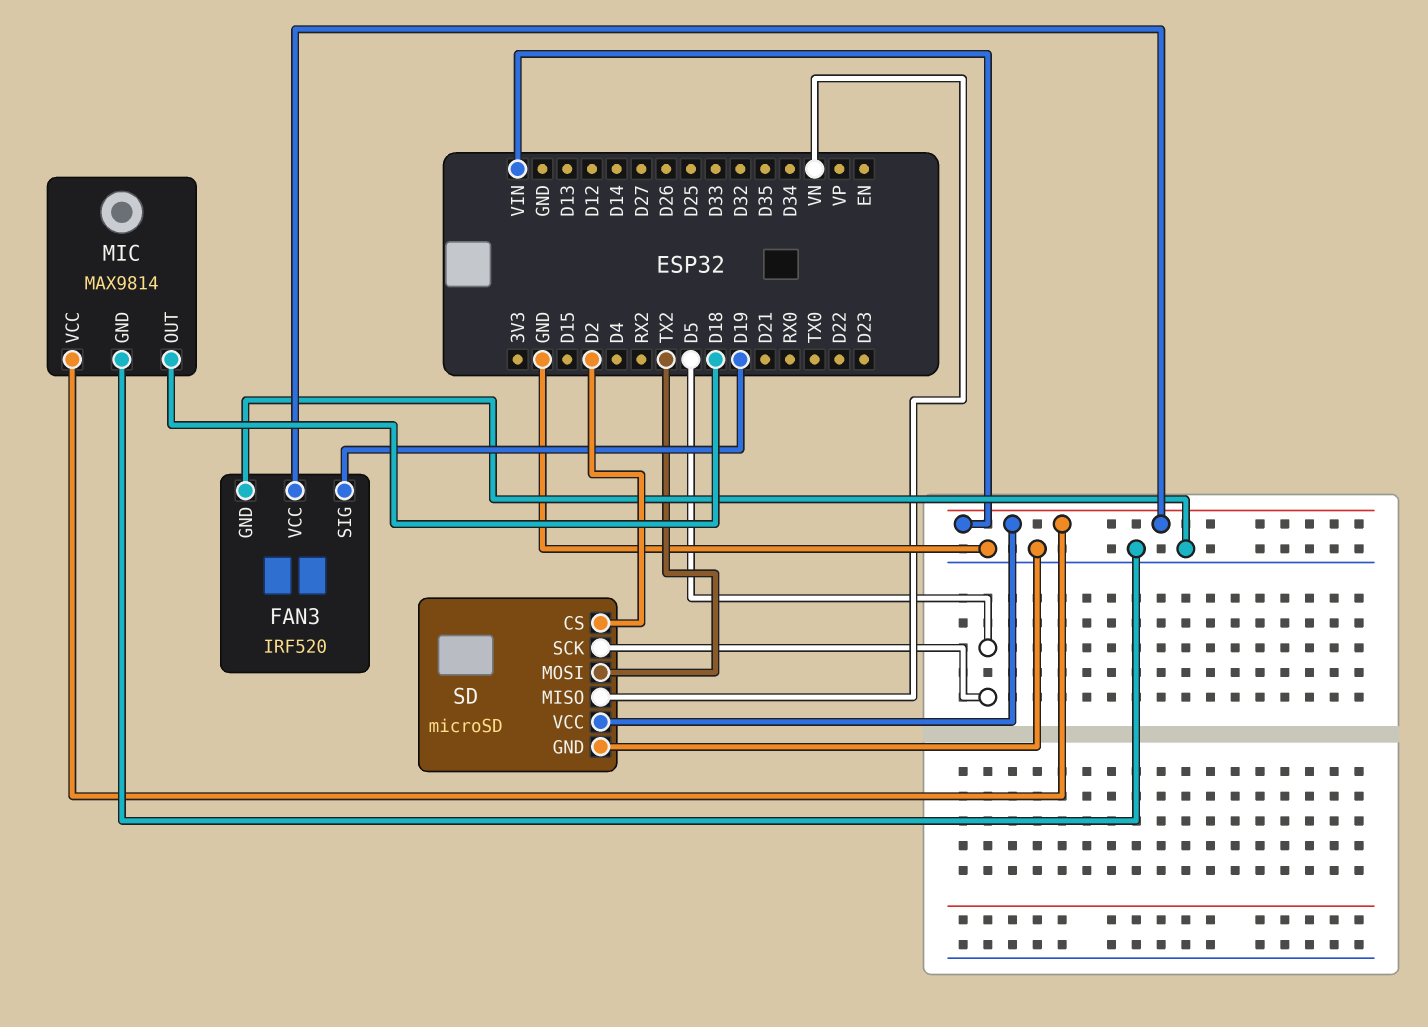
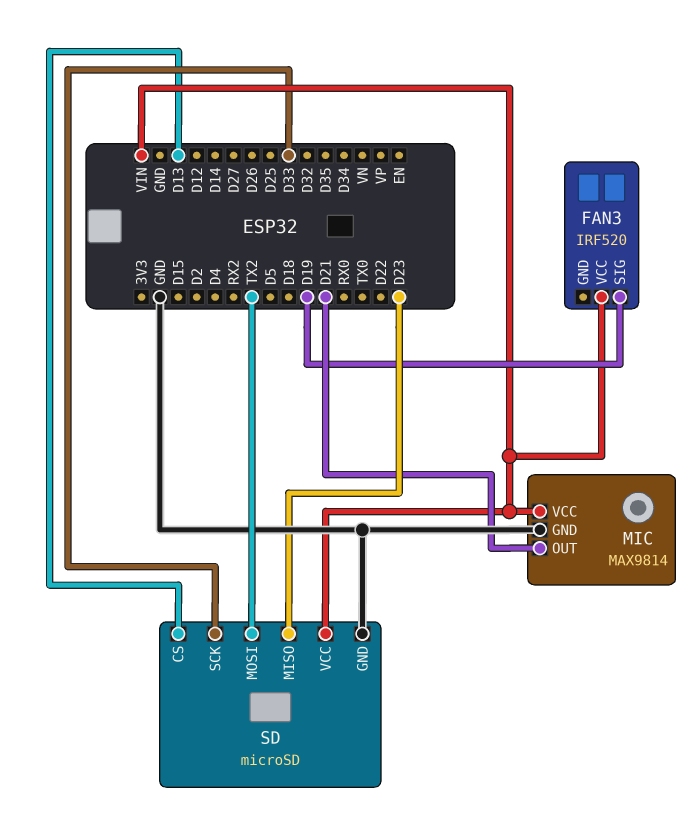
FAN3 pin GND: GND -> none
MIC pin OUT: D18 -> D21
SD pin CS: D2 -> D13
SD pin MISO: VN -> D23
SD pin SCK: D5 -> D33

